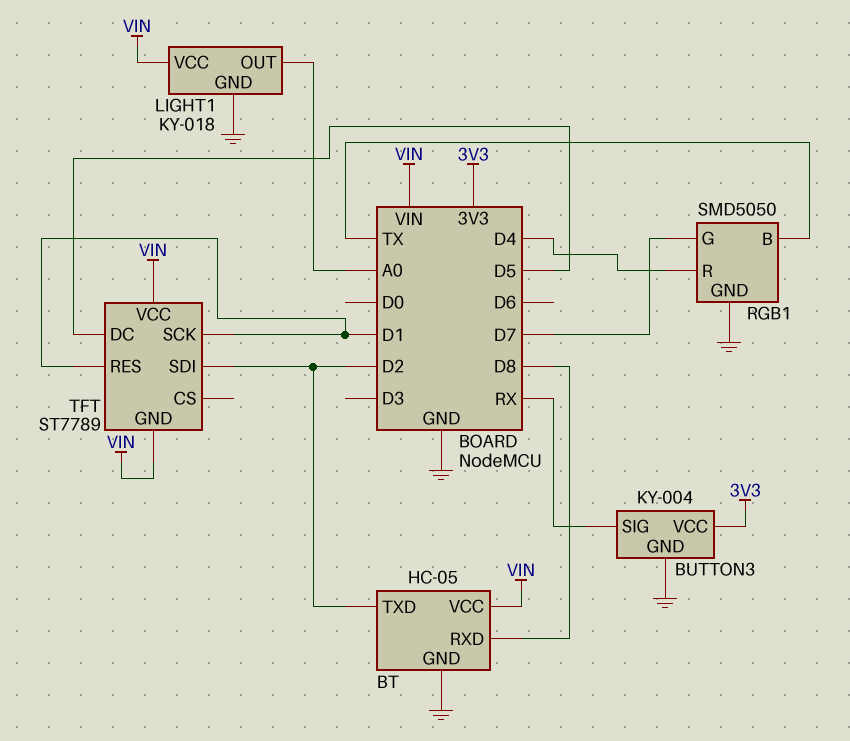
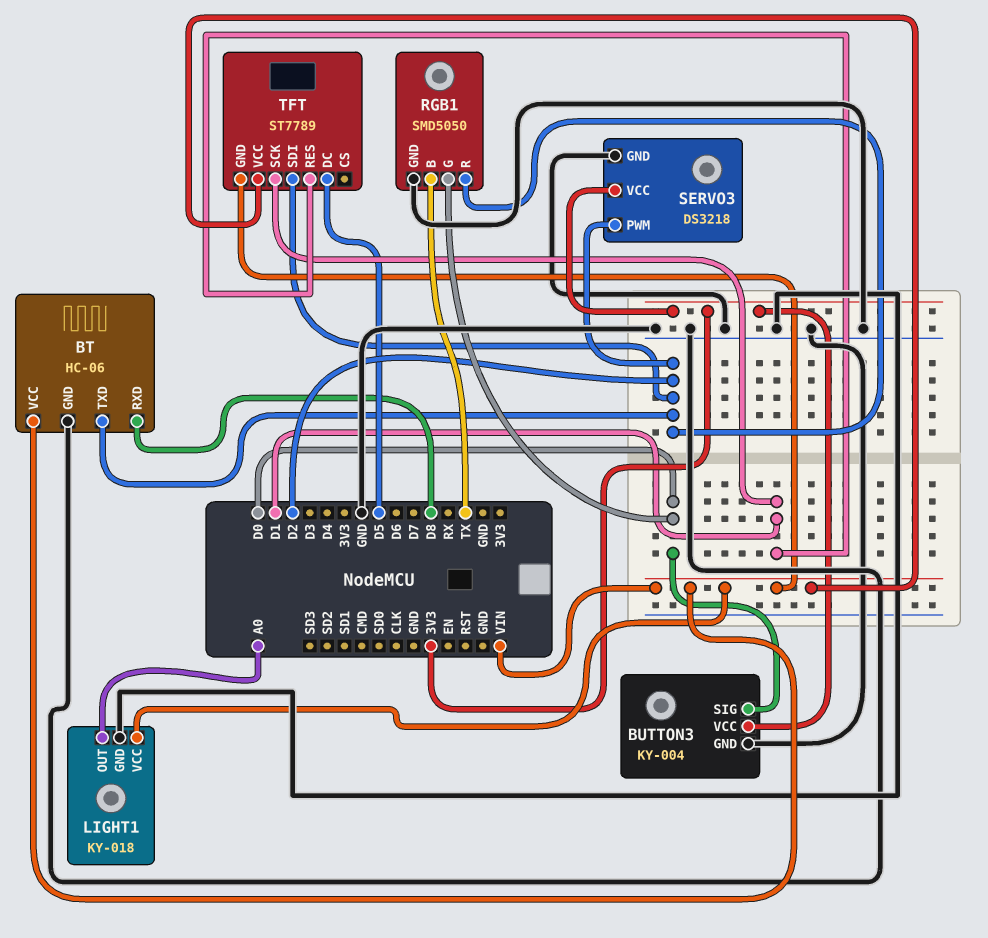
BT: HC-05 -> HC-06
BUTTON3 pin SIG: RX -> D0
RGB1 pin G: D7 -> D0
RGB1 pin R: D4 -> D2
SERVO3: none -> DS3218
SERVO3 pin GND: none -> GND
SERVO3 pin PWM: none -> D2
SERVO3 pin VCC: none -> 3V3

